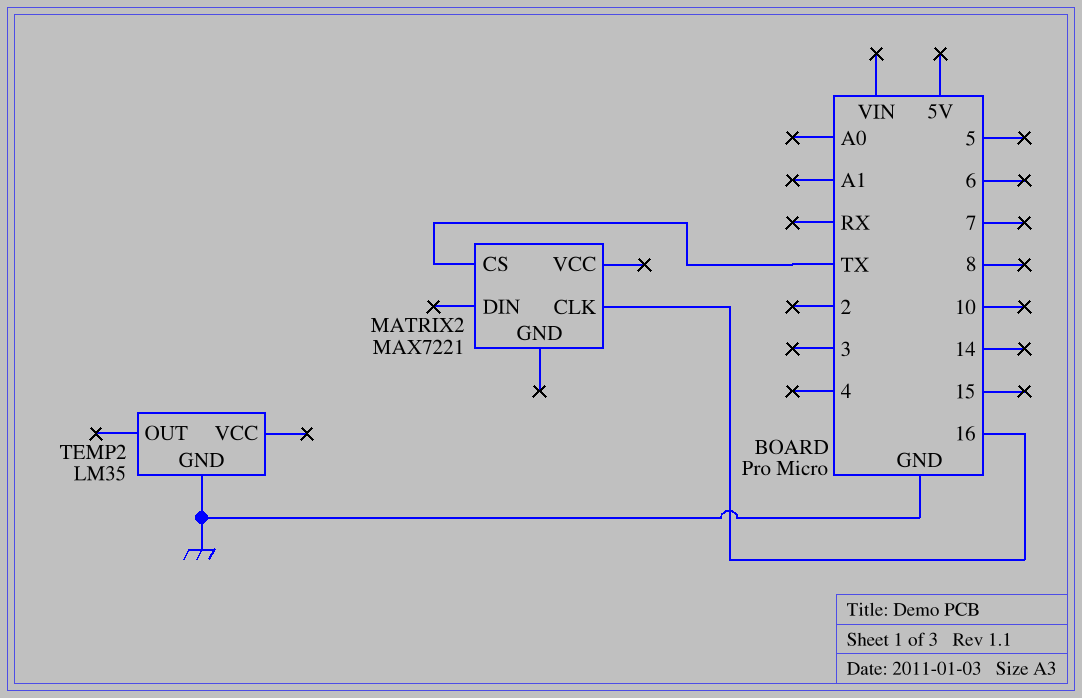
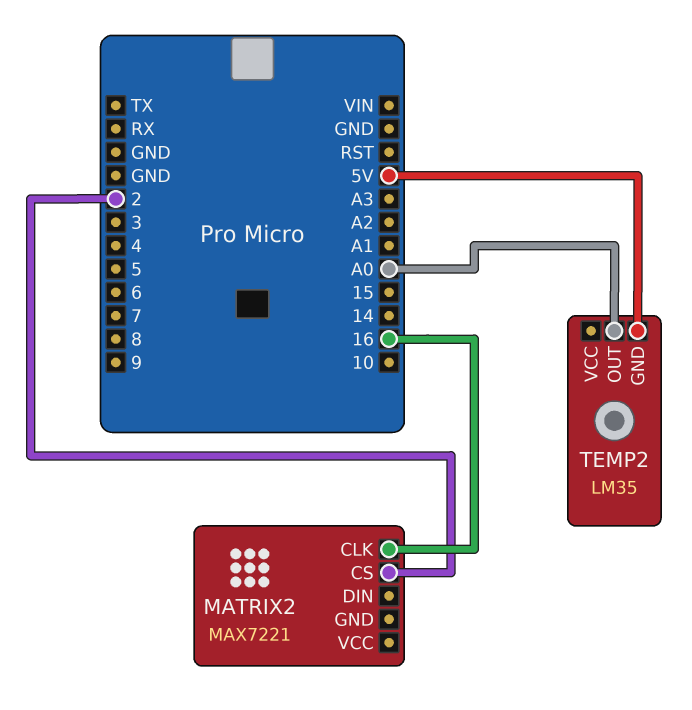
MATRIX2 pin CS: TX -> 2
TEMP2 pin GND: GND -> 5V
TEMP2 pin OUT: none -> A0

